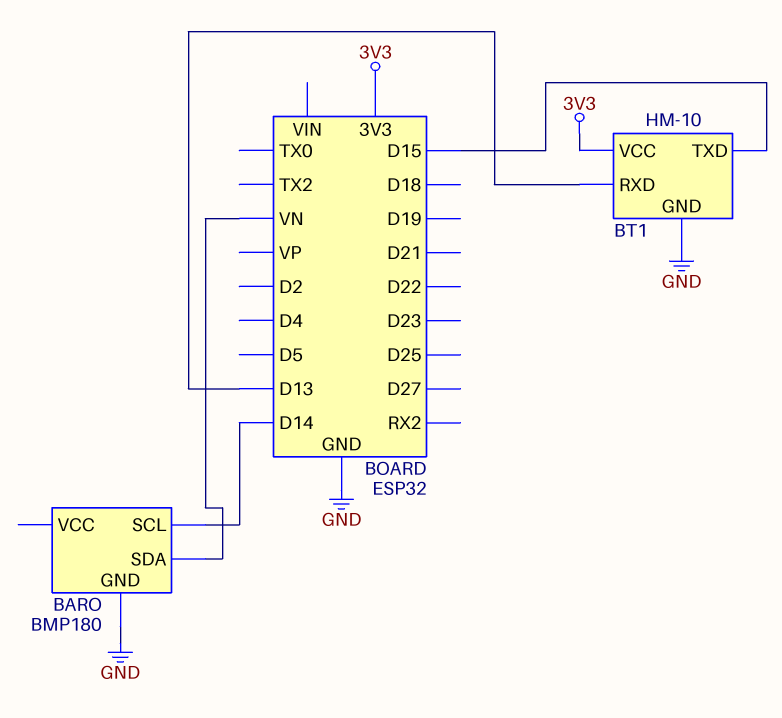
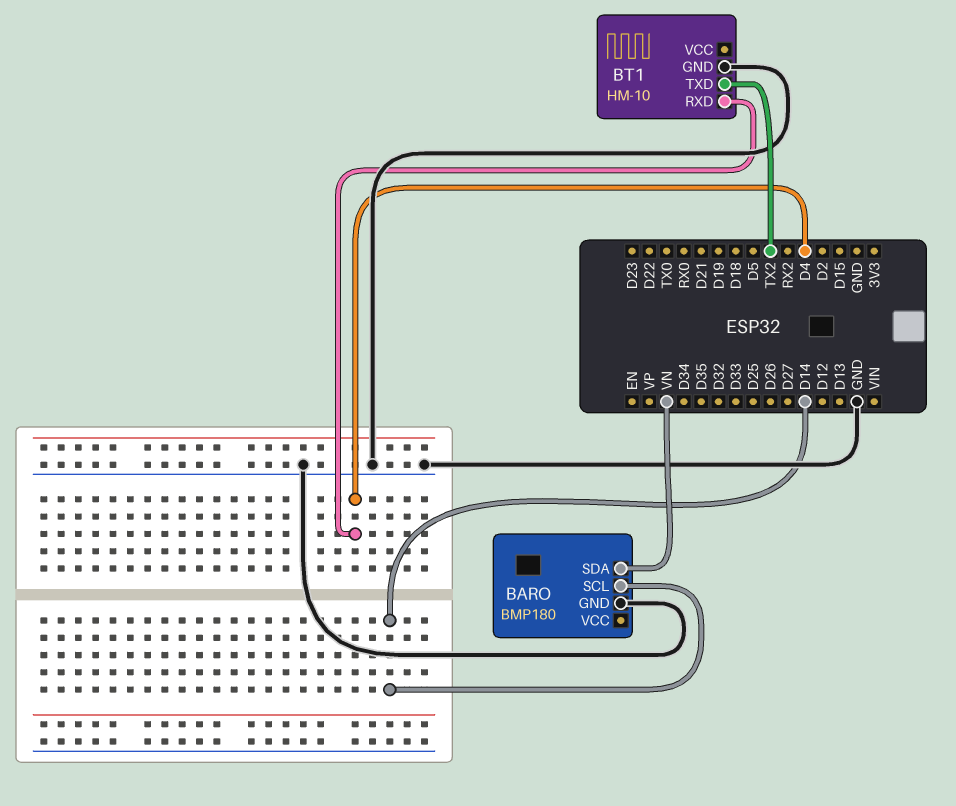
BT1 pin RXD: D13 -> D4
BT1 pin TXD: D15 -> TX2
BT1 pin VCC: 3V3 -> none

